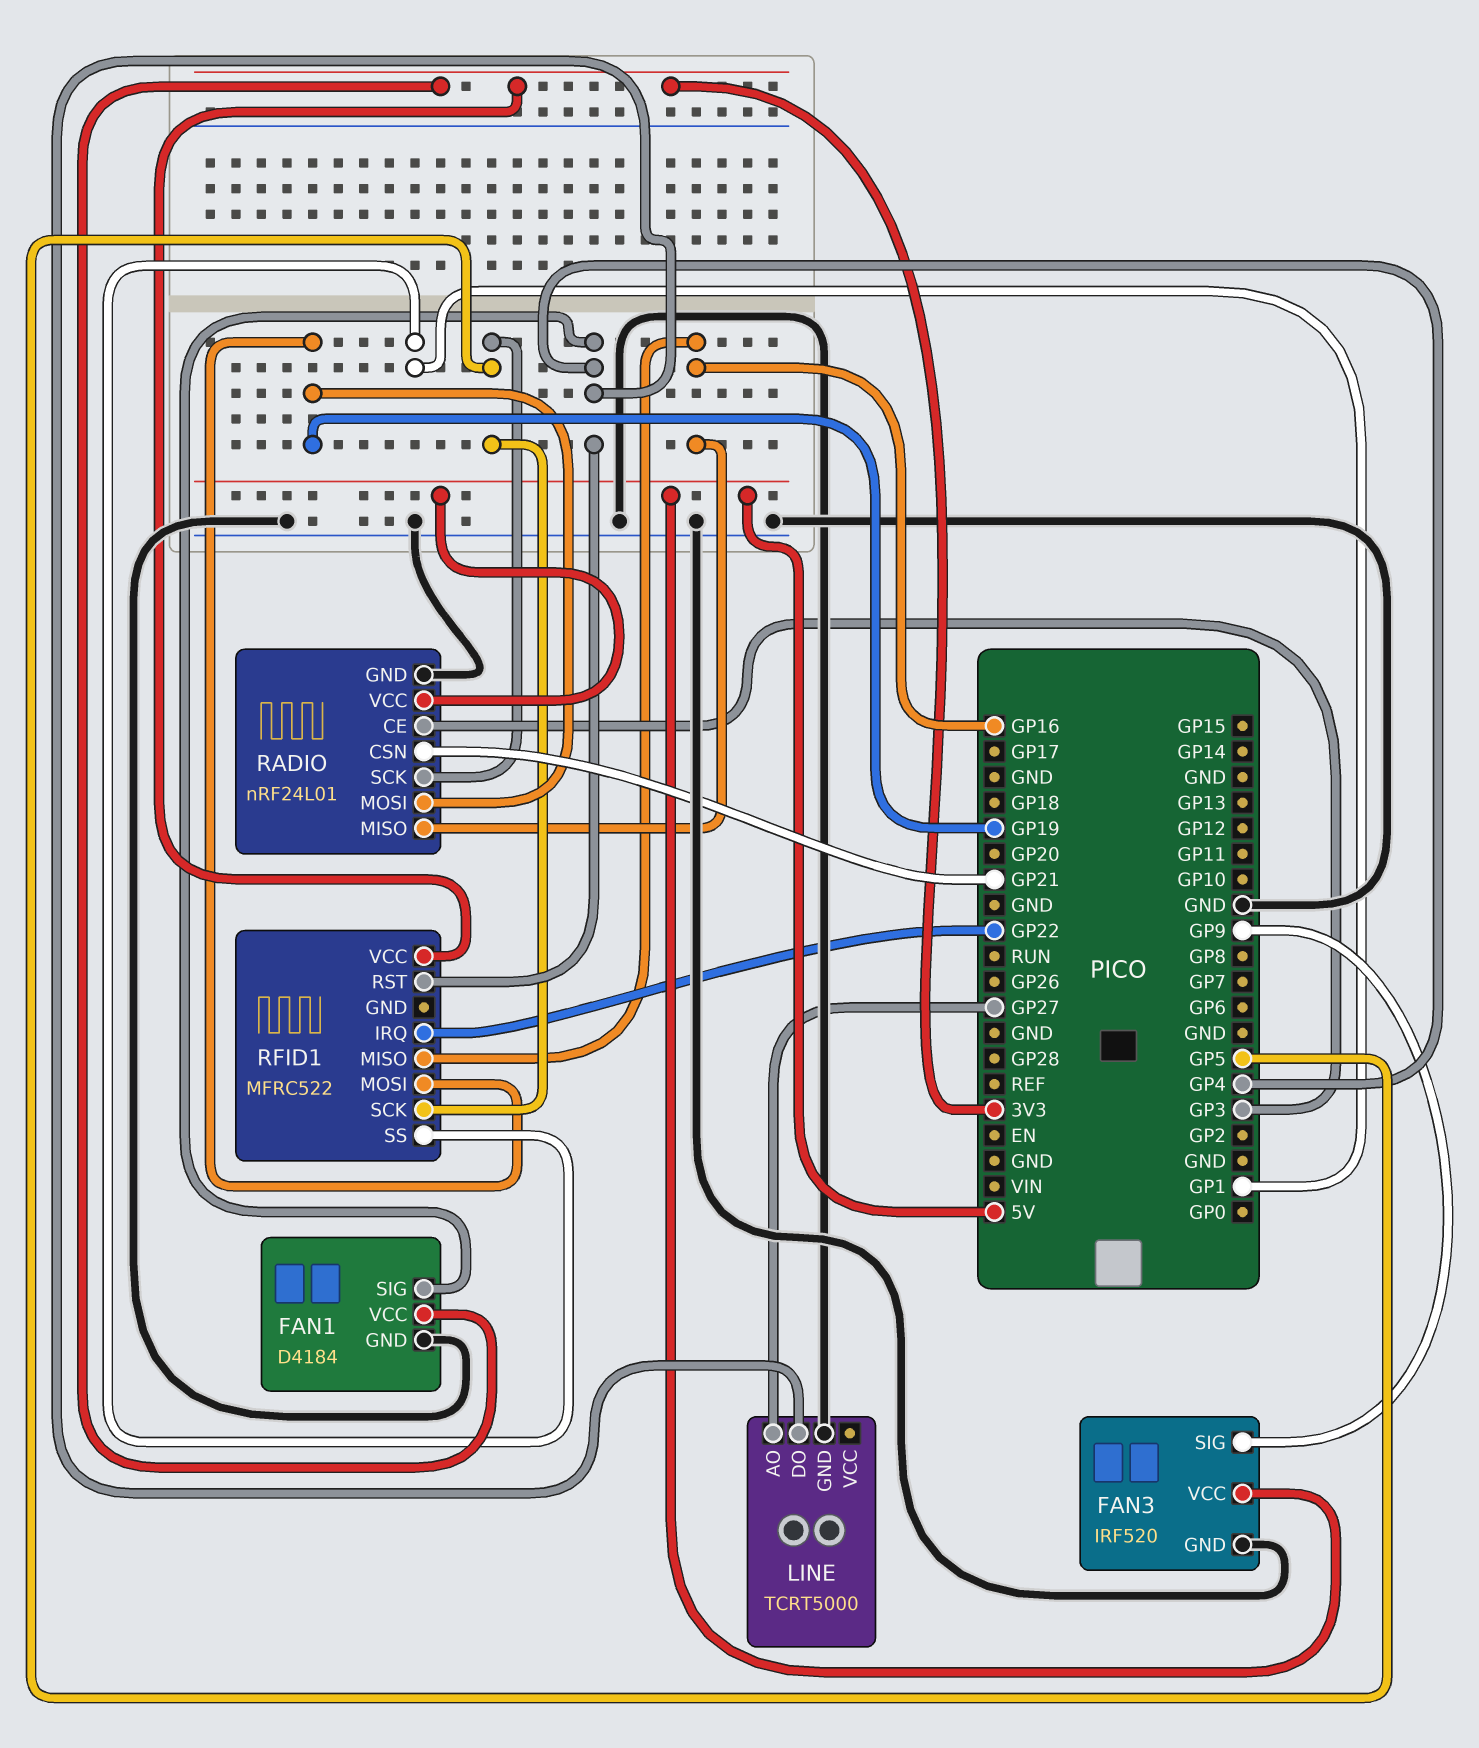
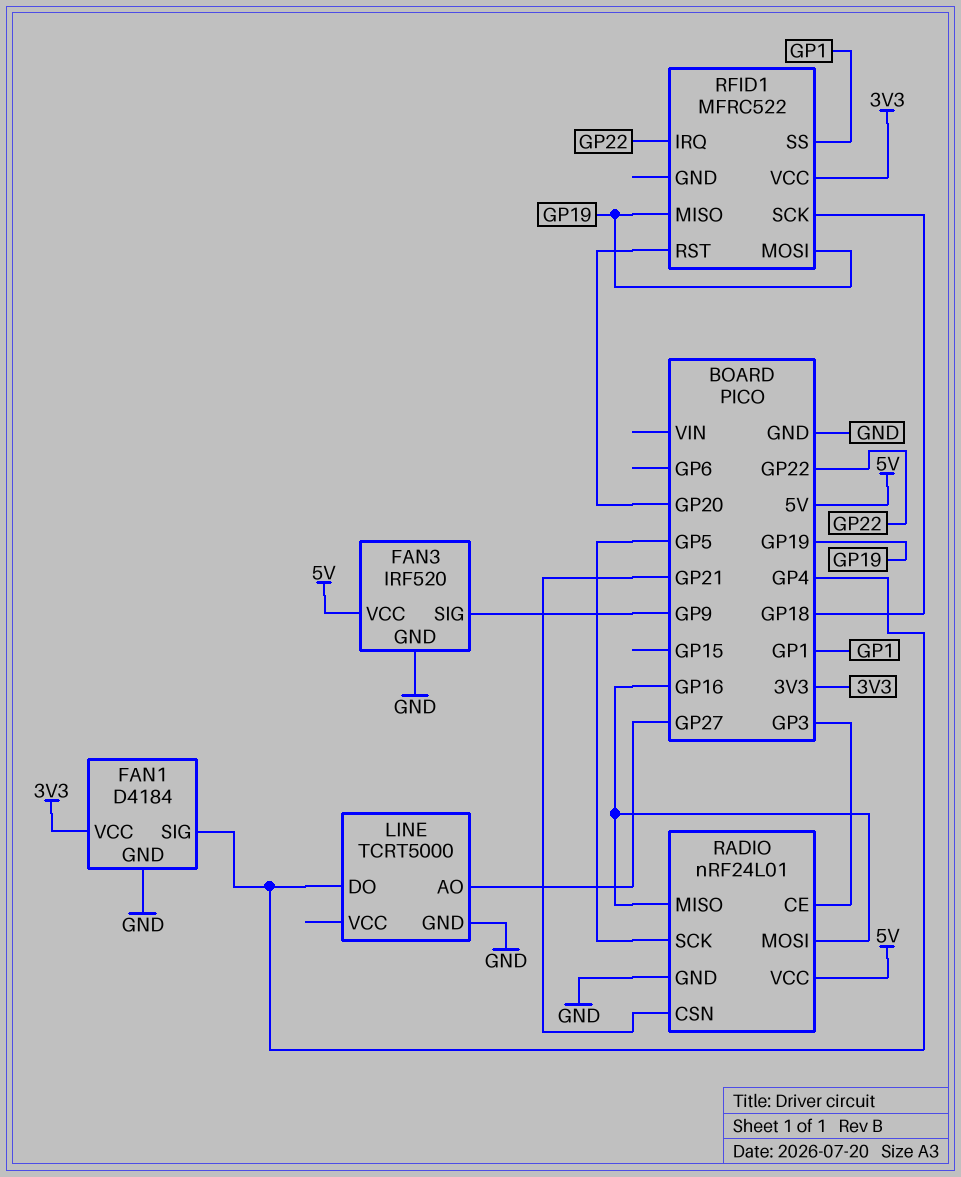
RADIO pin MOSI: GP19 -> GP16
RFID1 pin MISO: GP16 -> GP19
RFID1 pin RST: GP4 -> GP20
RFID1 pin SCK: GP5 -> GP18

